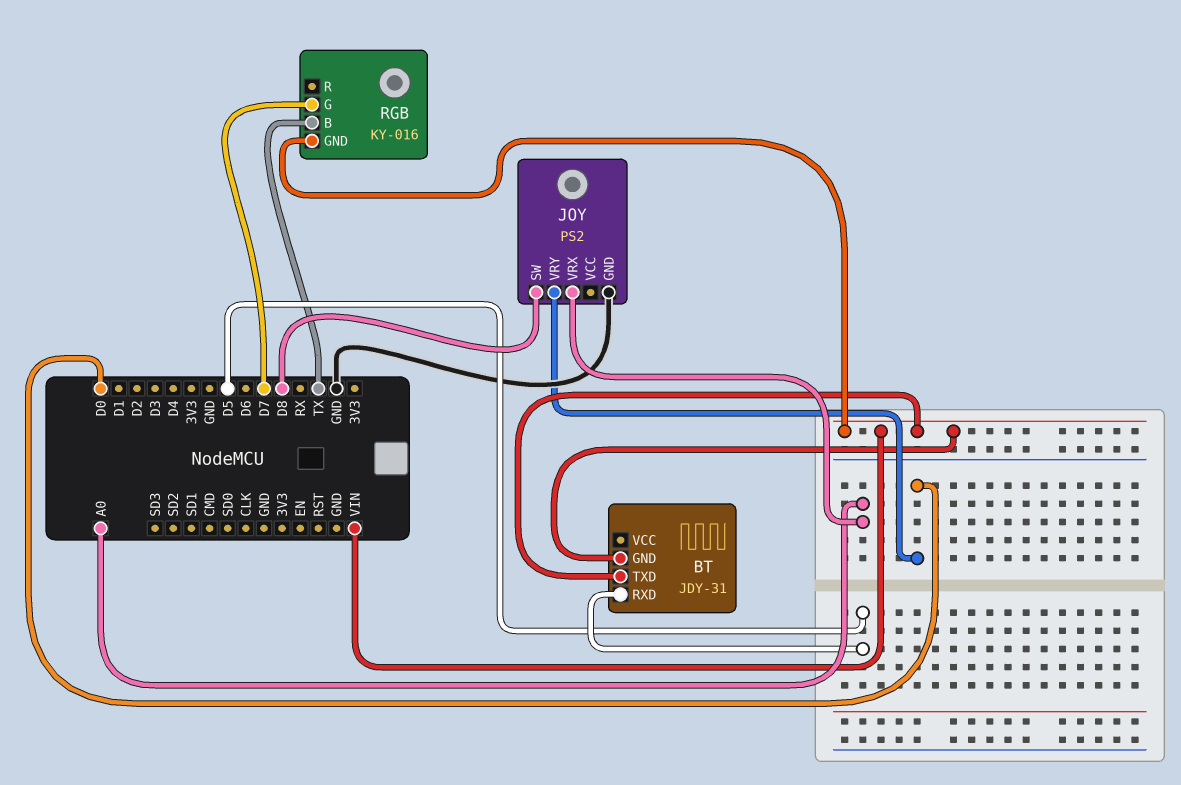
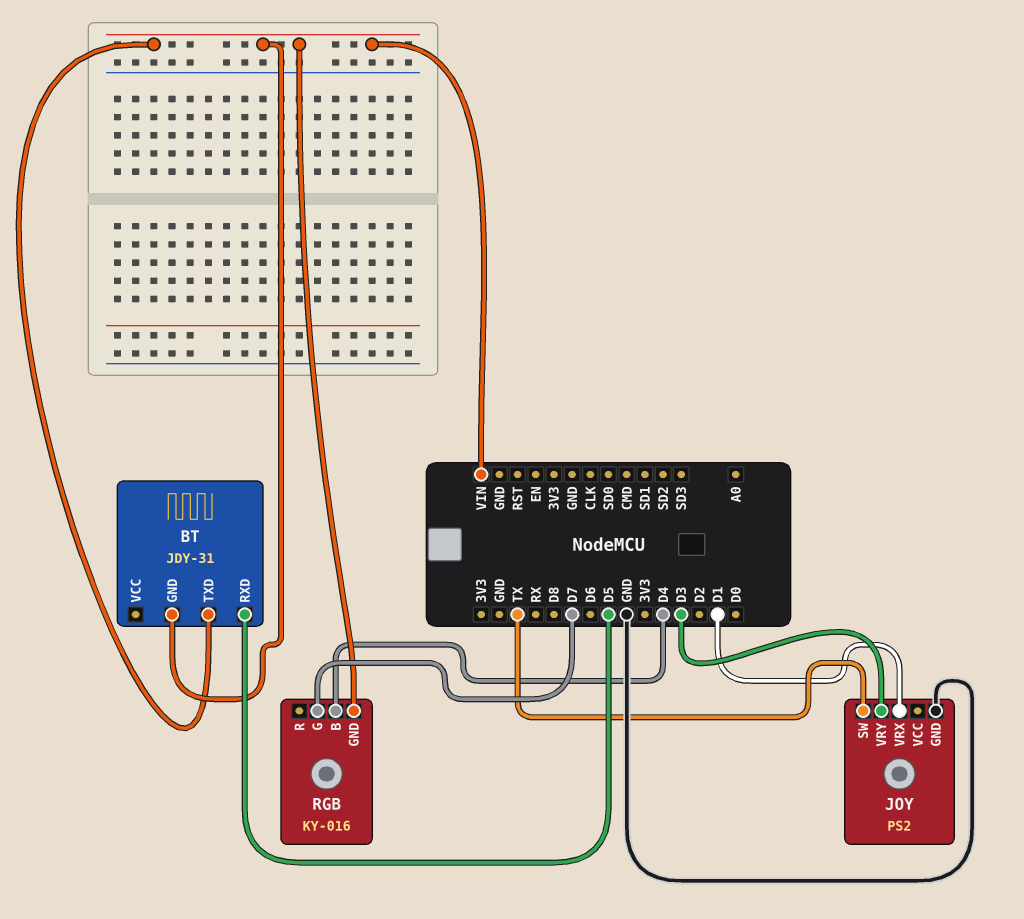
JOY pin SW: D8 -> TX
JOY pin VRX: A0 -> D1
JOY pin VRY: D0 -> D3
RGB pin B: TX -> D4

